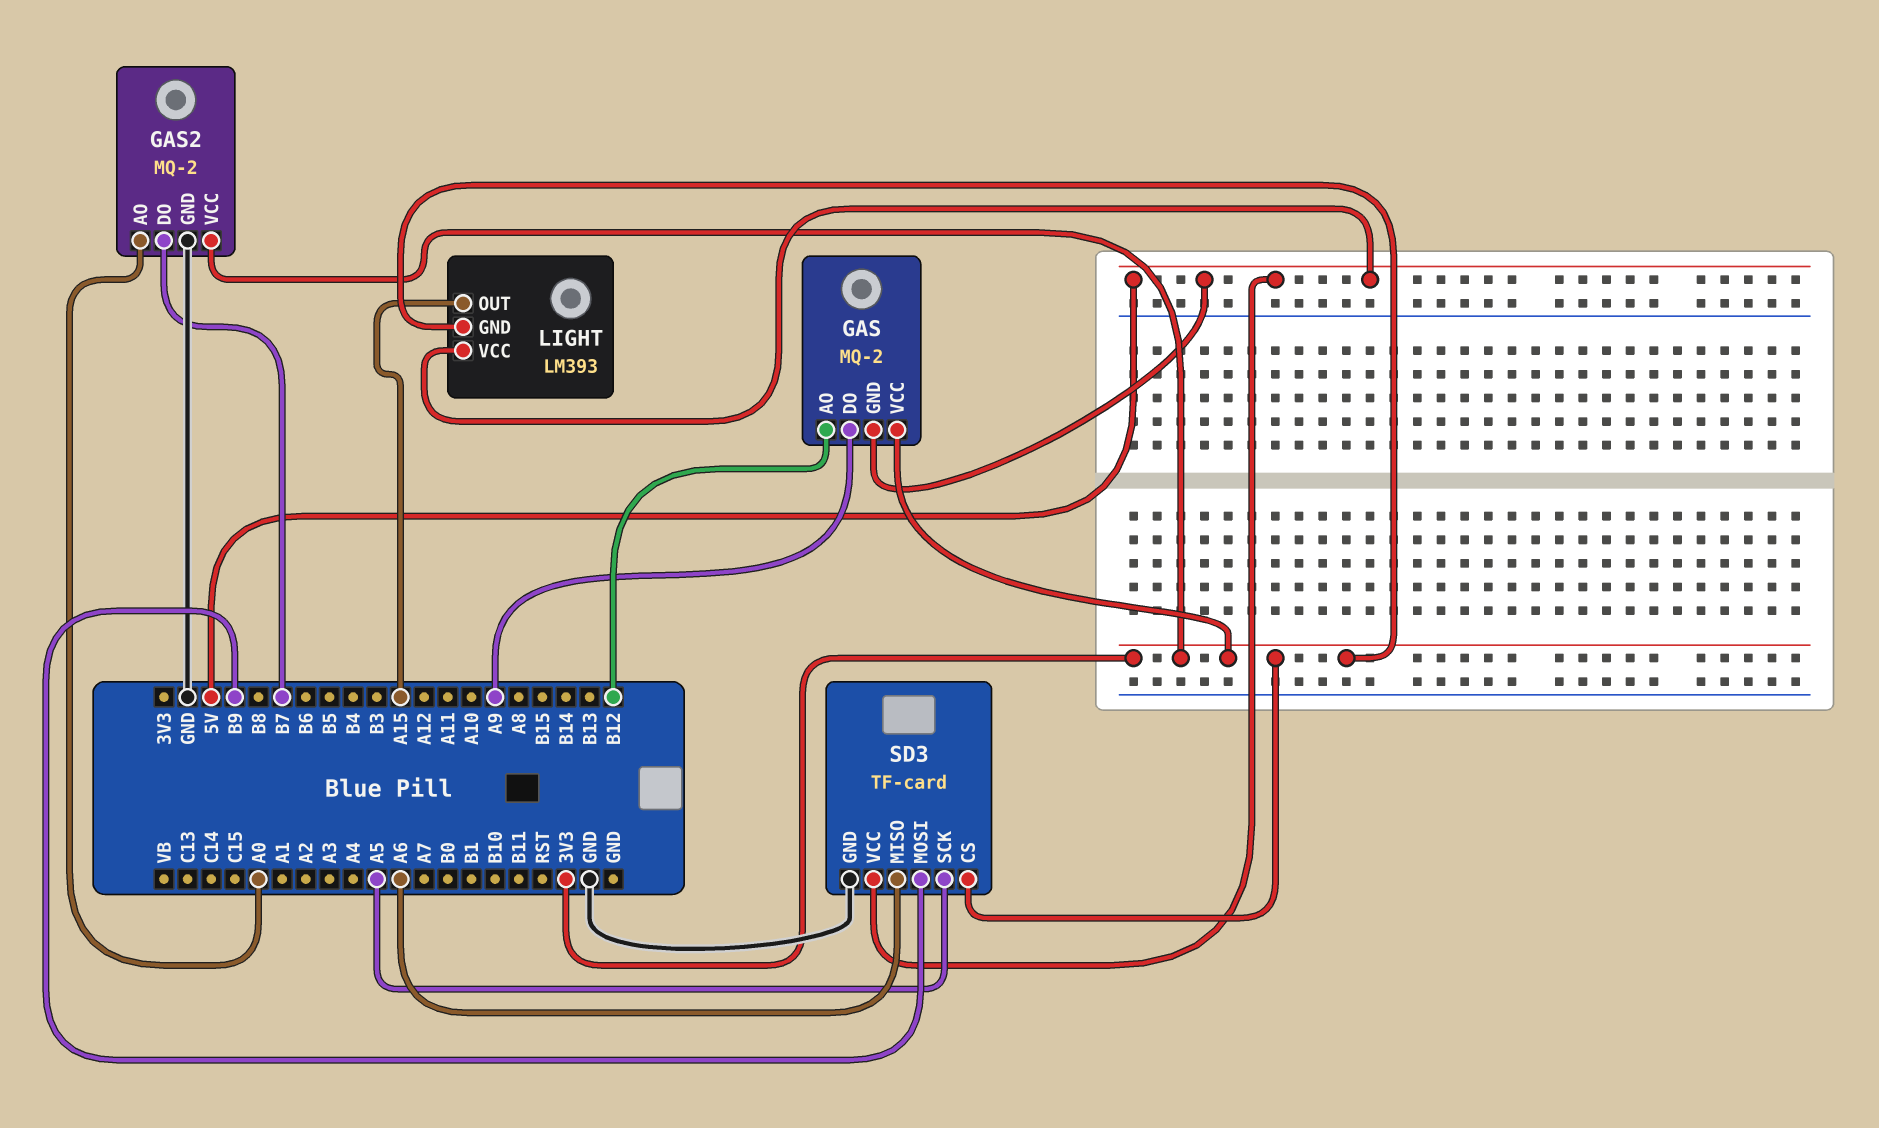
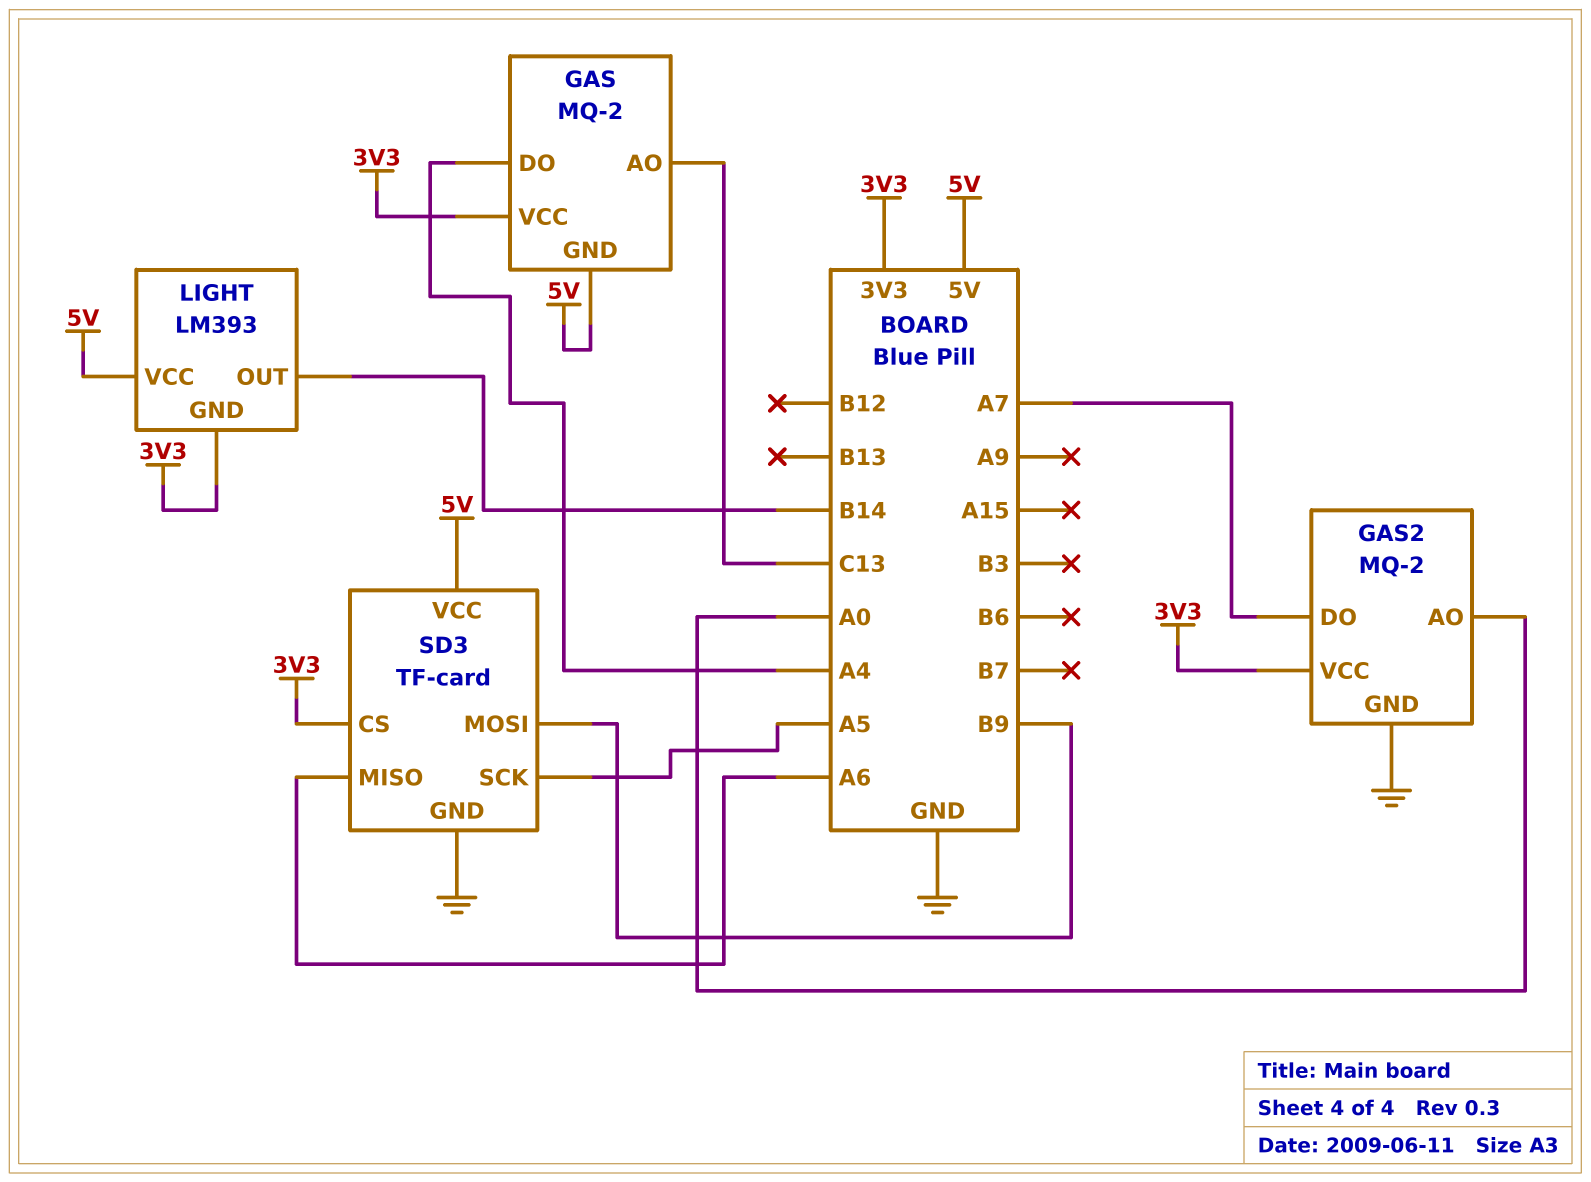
GAS pin AO: B12 -> C13
GAS pin DO: A9 -> A4
GAS2 pin DO: B7 -> A7
LIGHT pin OUT: A15 -> B14

